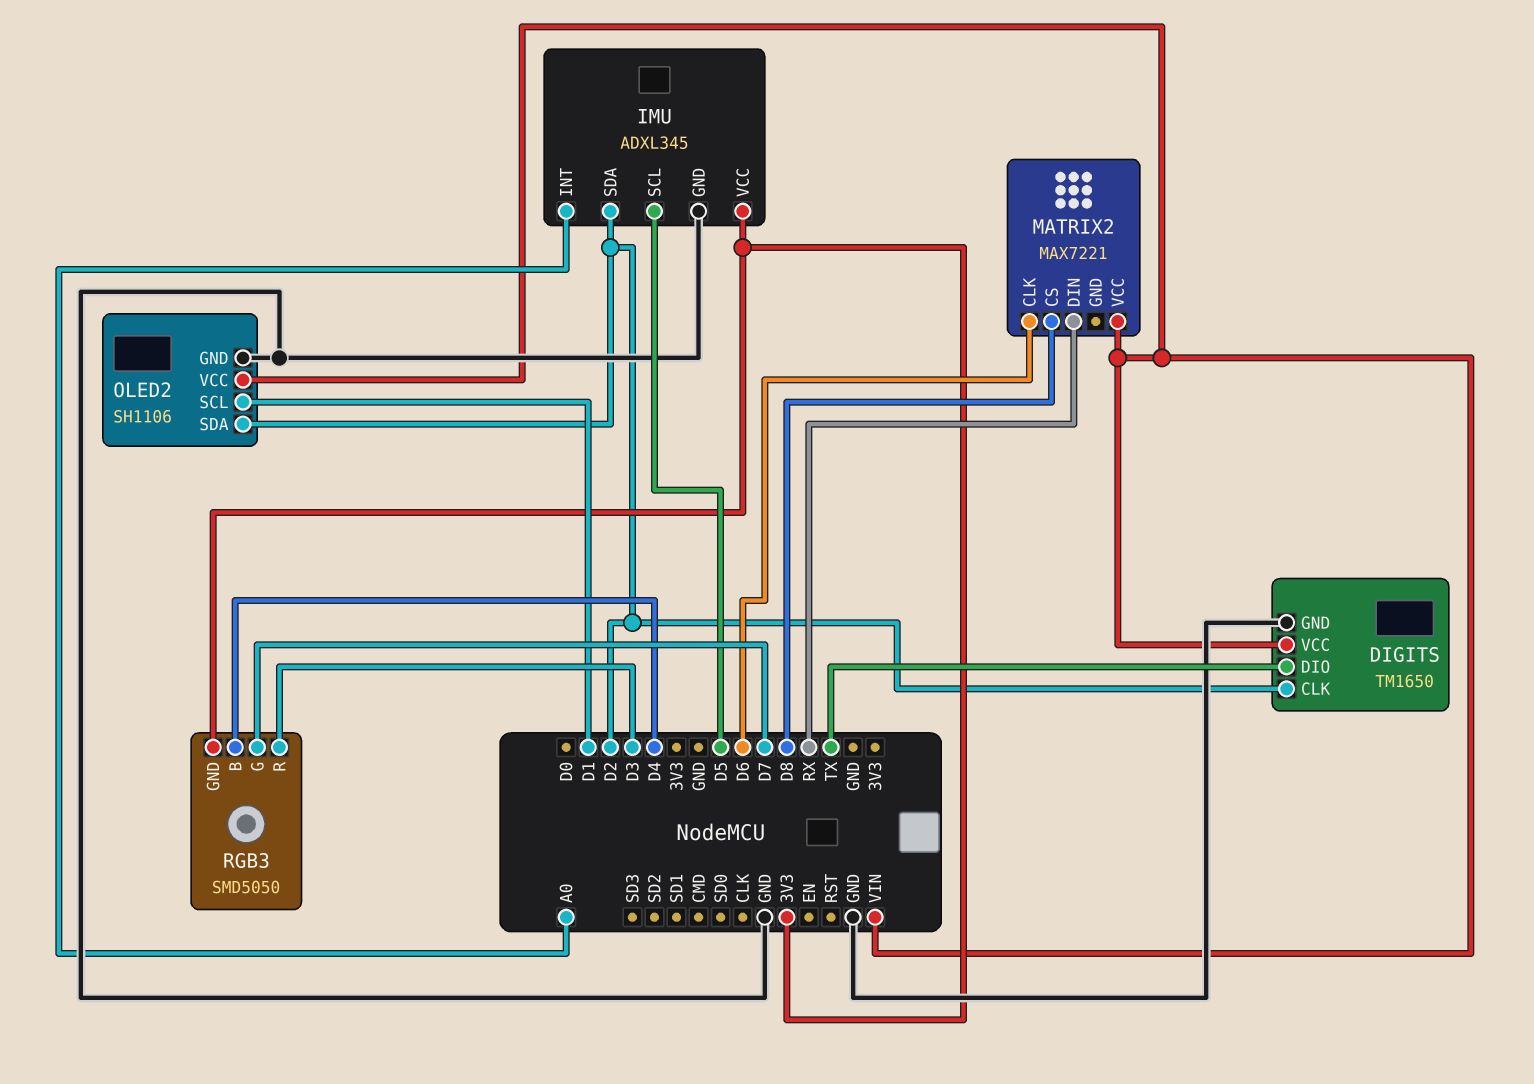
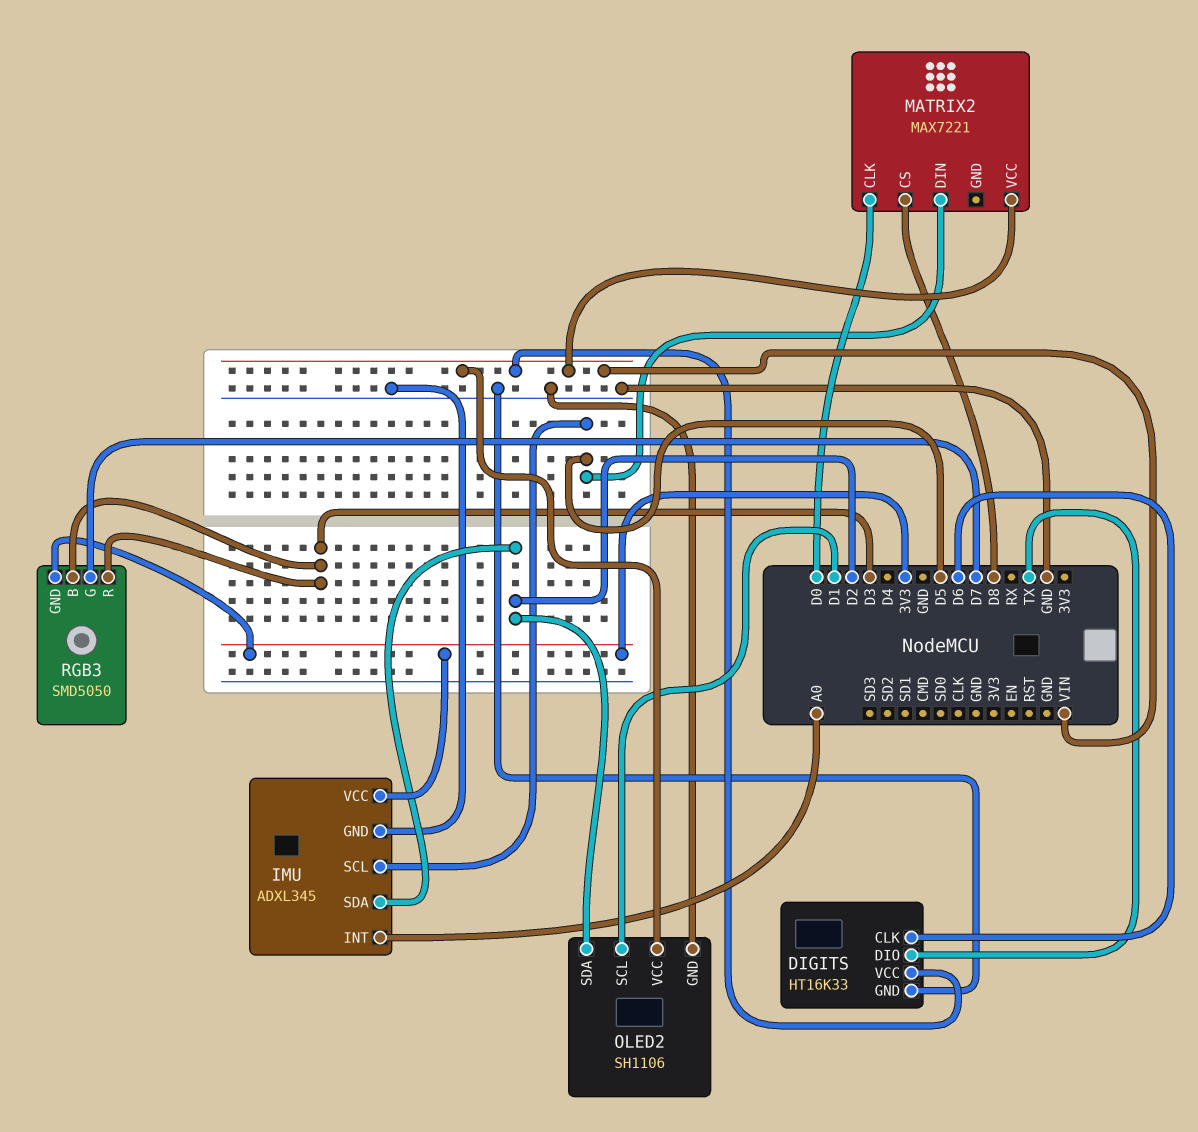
DIGITS: TM1650 -> HT16K33
DIGITS pin CLK: D2 -> D6
MATRIX2 pin CLK: D6 -> D0
MATRIX2 pin DIN: RX -> D5
RGB3 pin B: D4 -> D3

